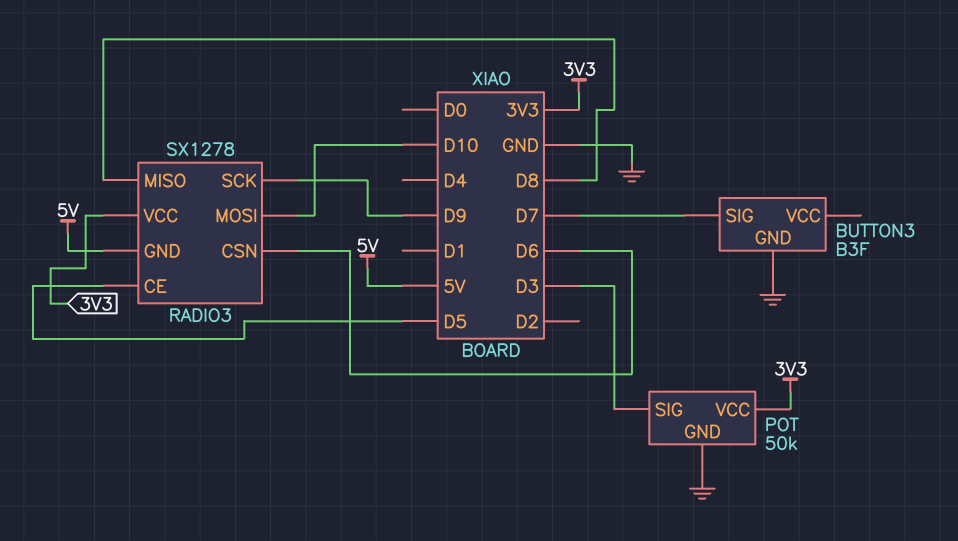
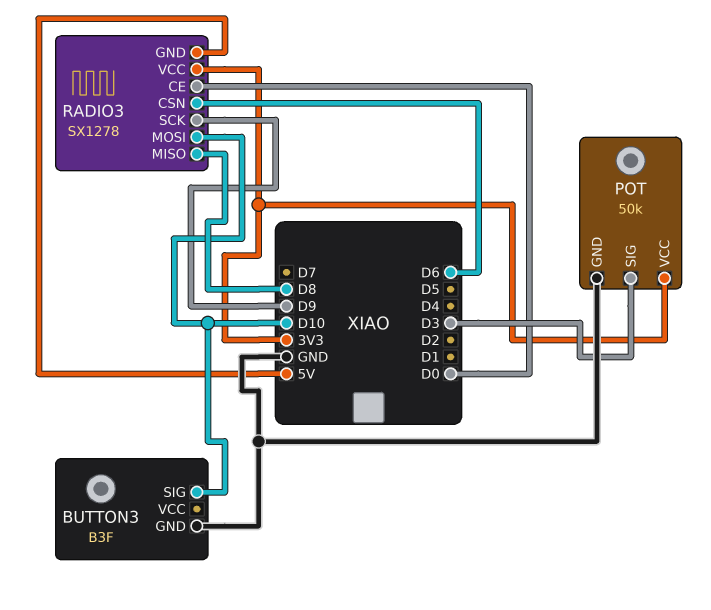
BUTTON3 pin SIG: D7 -> D10
RADIO3 pin CE: D5 -> D0

